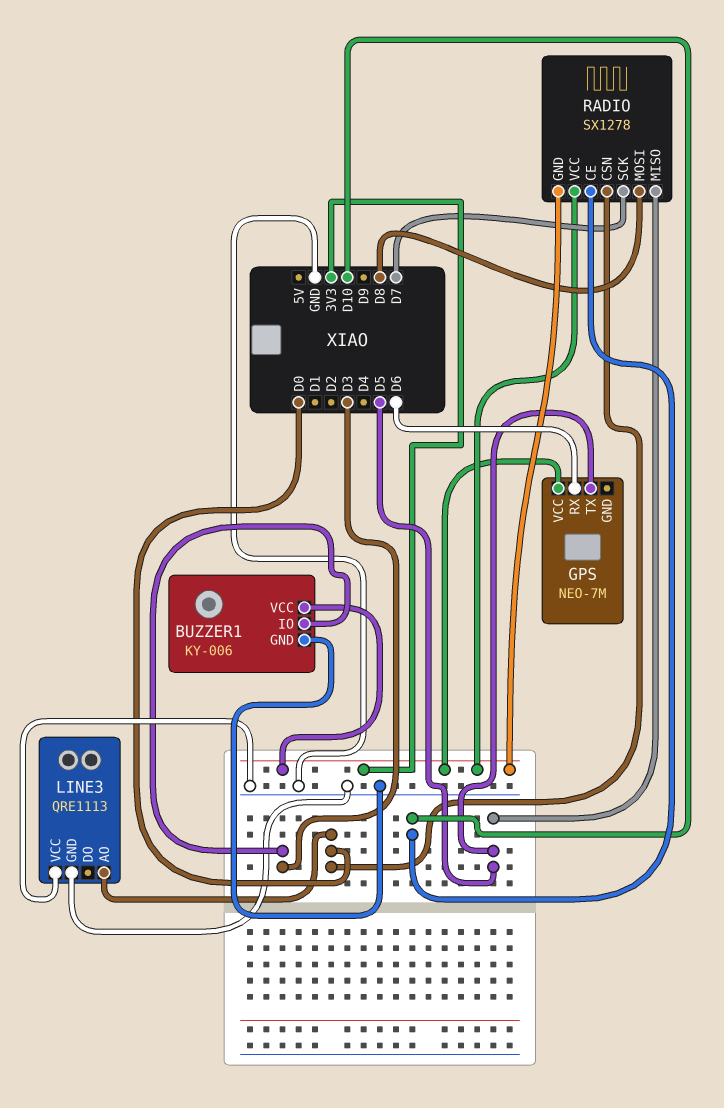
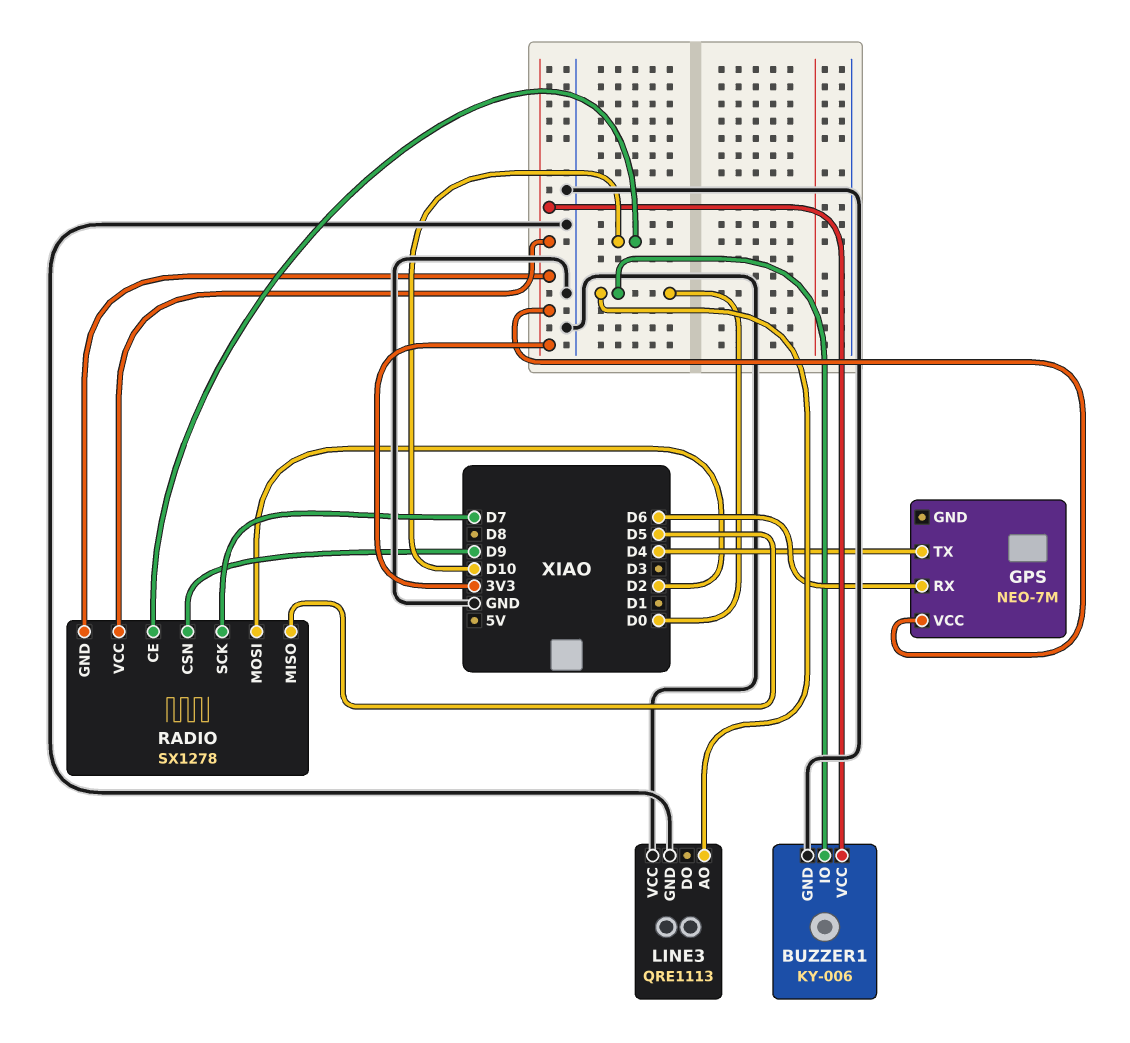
BUZZER1 pin IO: D3 -> D0
GPS pin TX: D5 -> D4
RADIO pin CSN: D0 -> D9
RADIO pin MOSI: D8 -> D2

